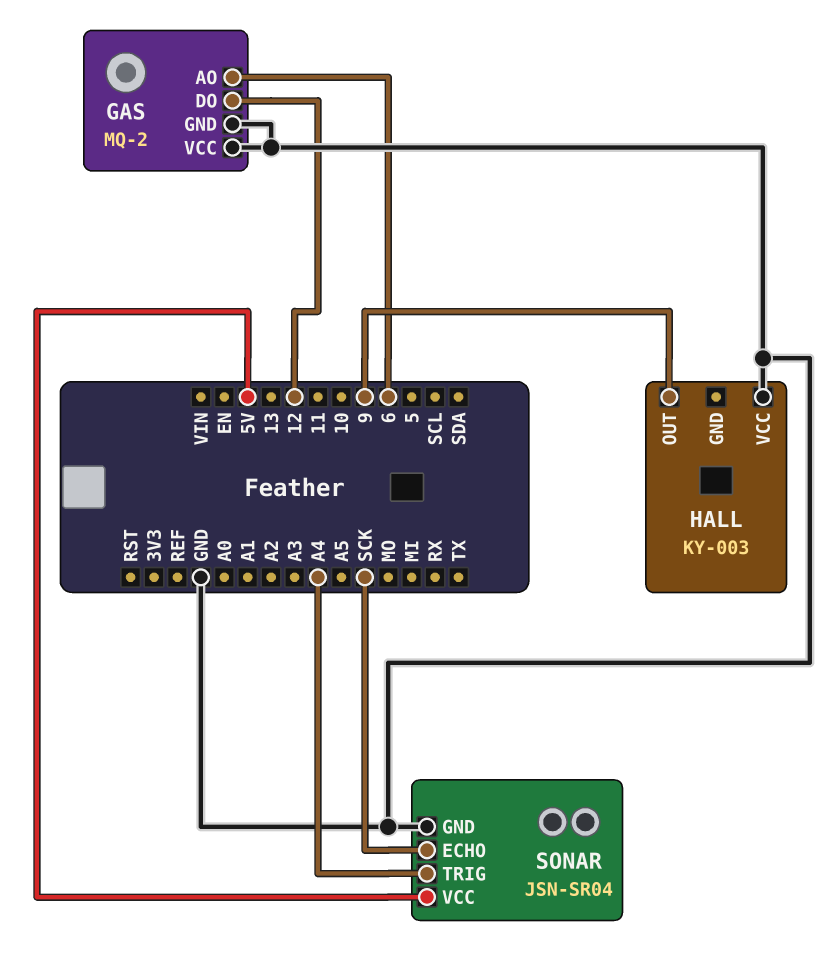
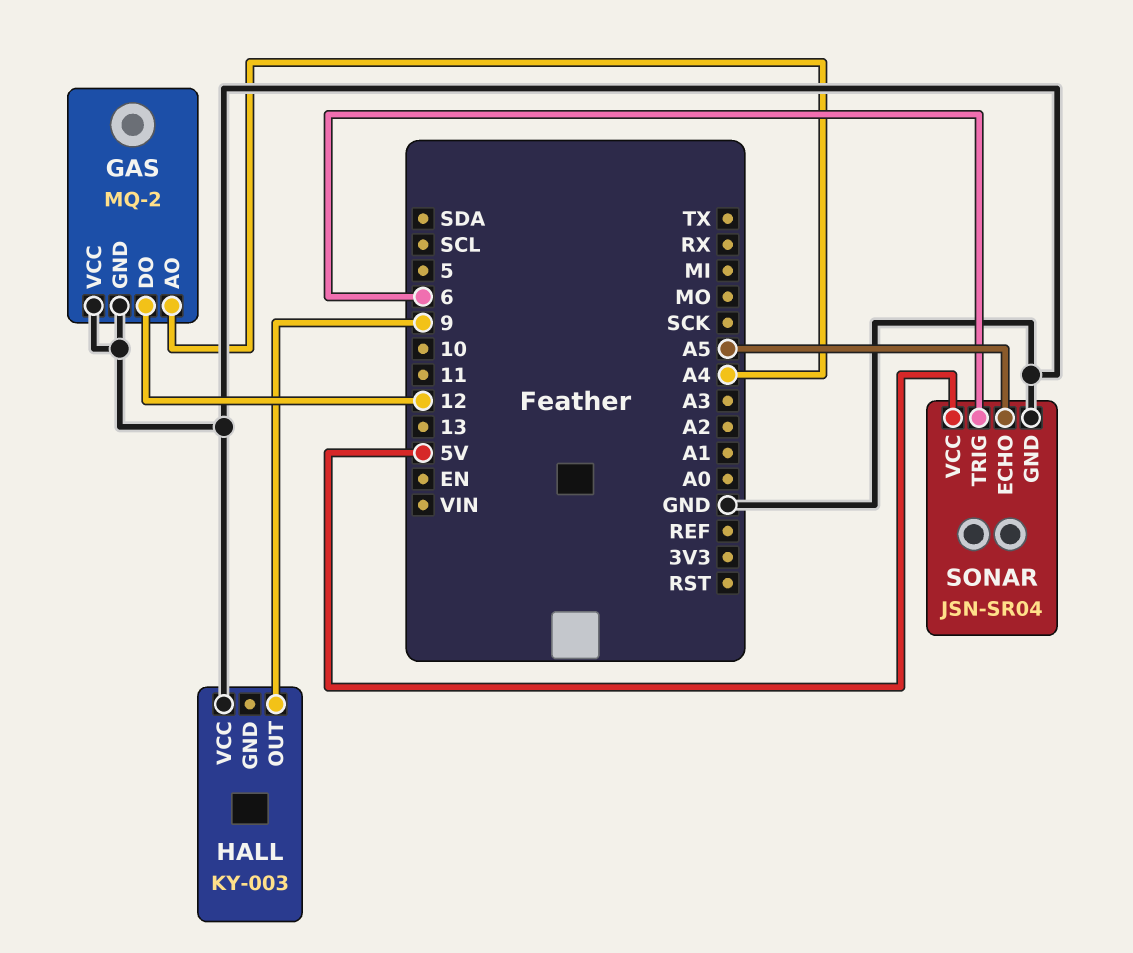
GAS pin AO: 6 -> A4
SONAR pin ECHO: SCK -> A5
SONAR pin TRIG: A4 -> 6

